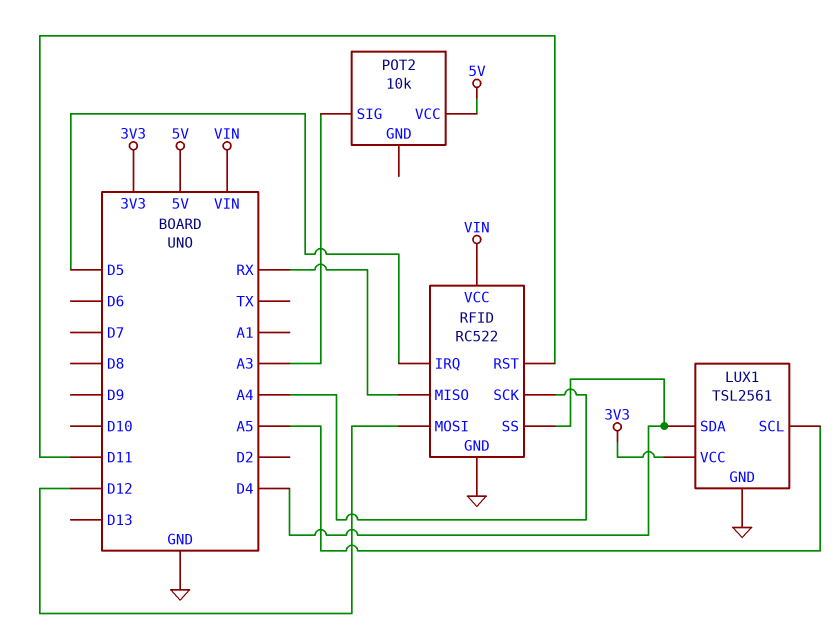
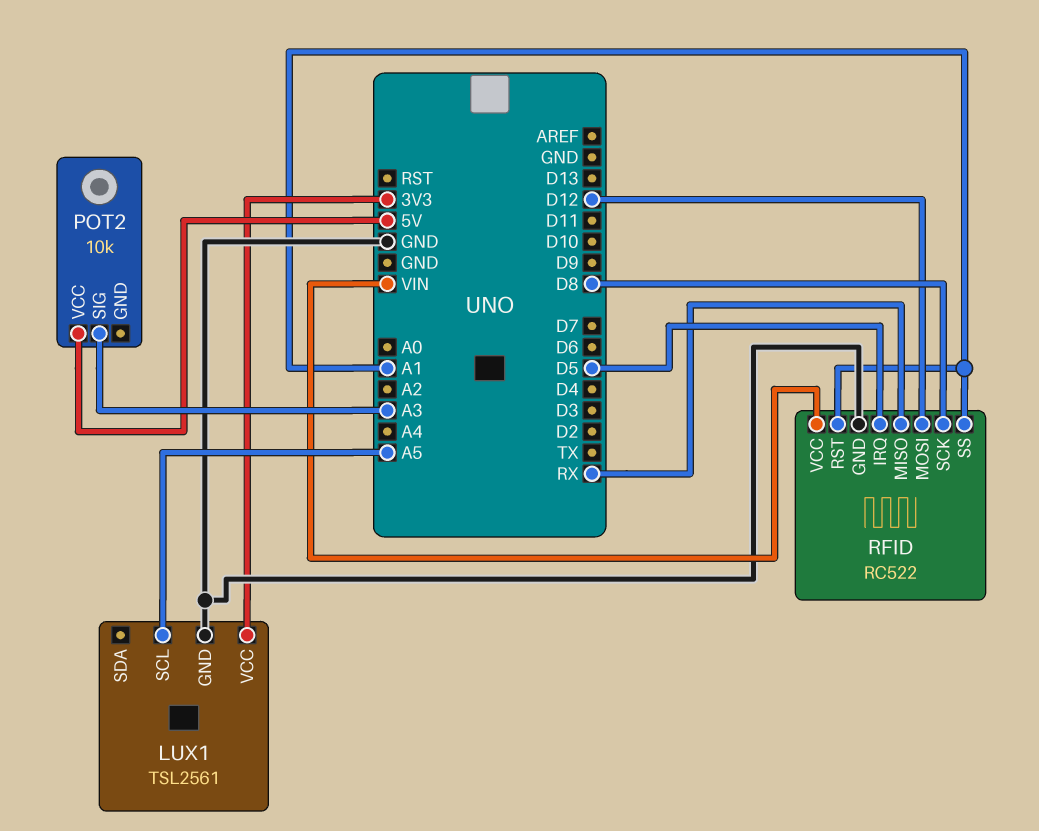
LUX1 pin SDA: D4 -> none
RFID pin RST: D11 -> A1
RFID pin SCK: A4 -> D8
RFID pin SS: D4 -> A1

